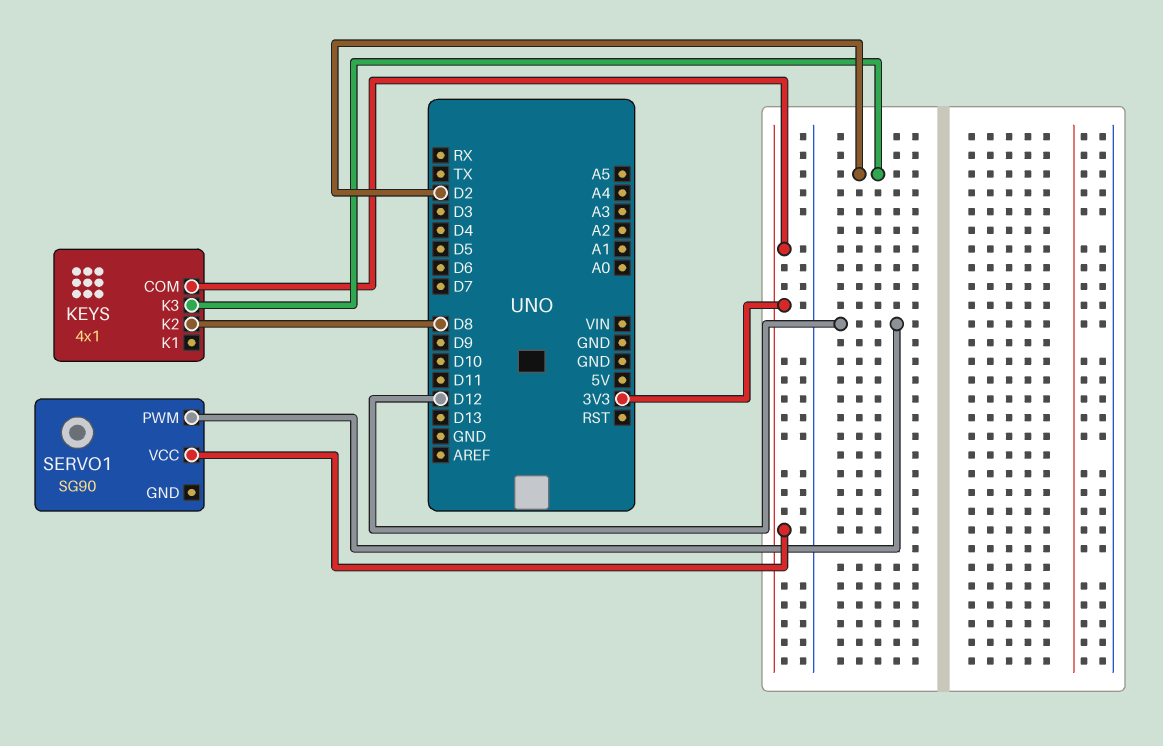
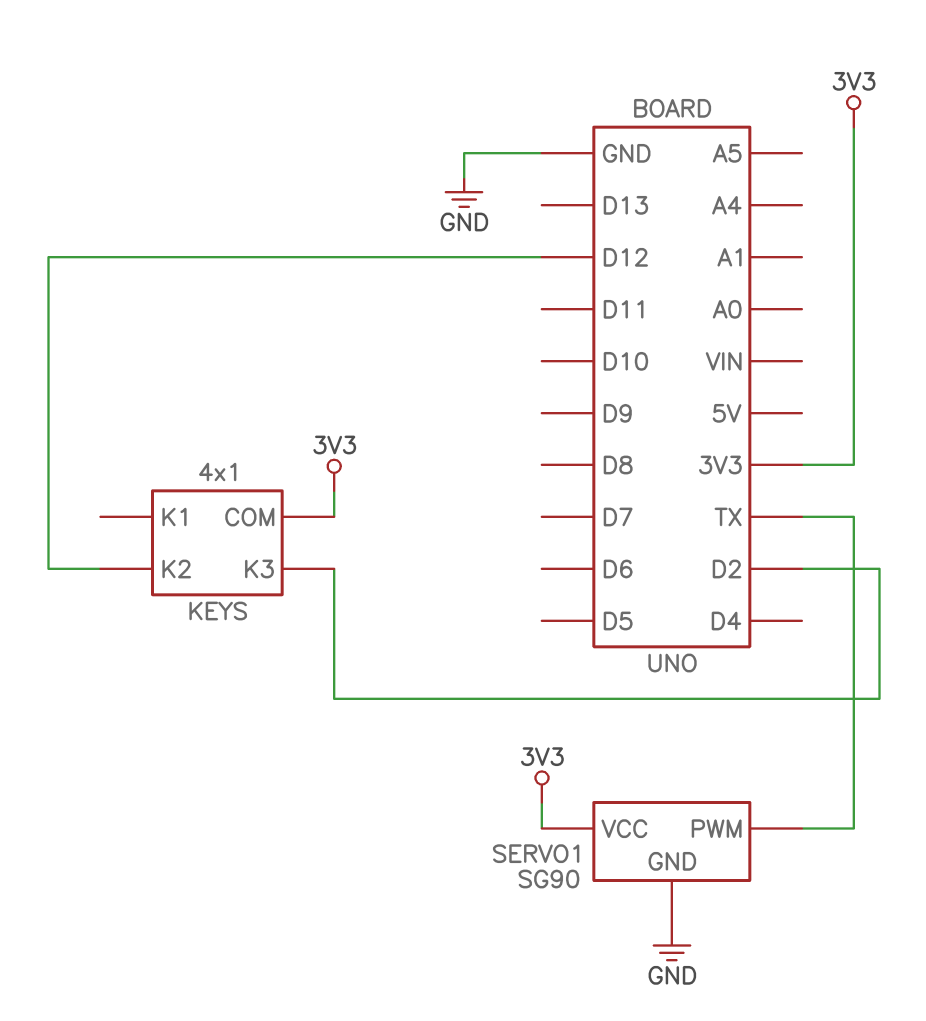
KEYS pin K2: D8 -> D12
SERVO1 pin GND: none -> GND
SERVO1 pin PWM: D12 -> TX

